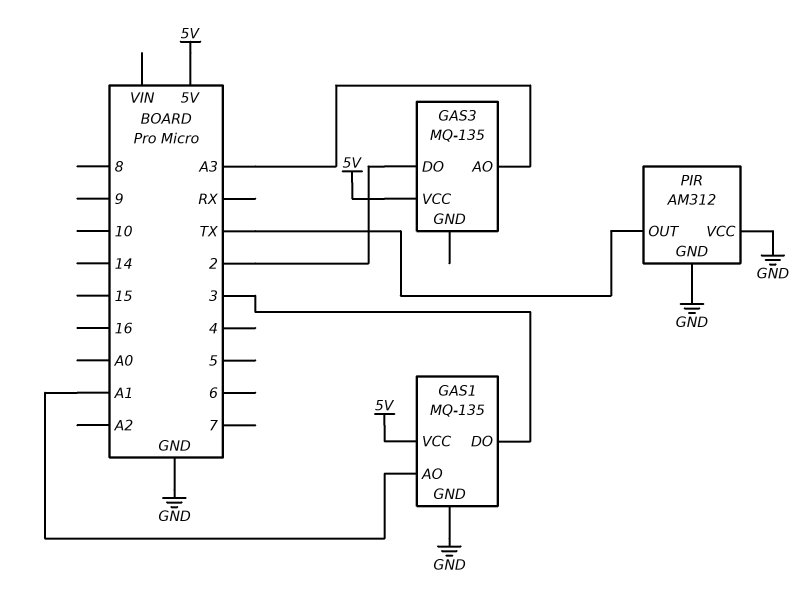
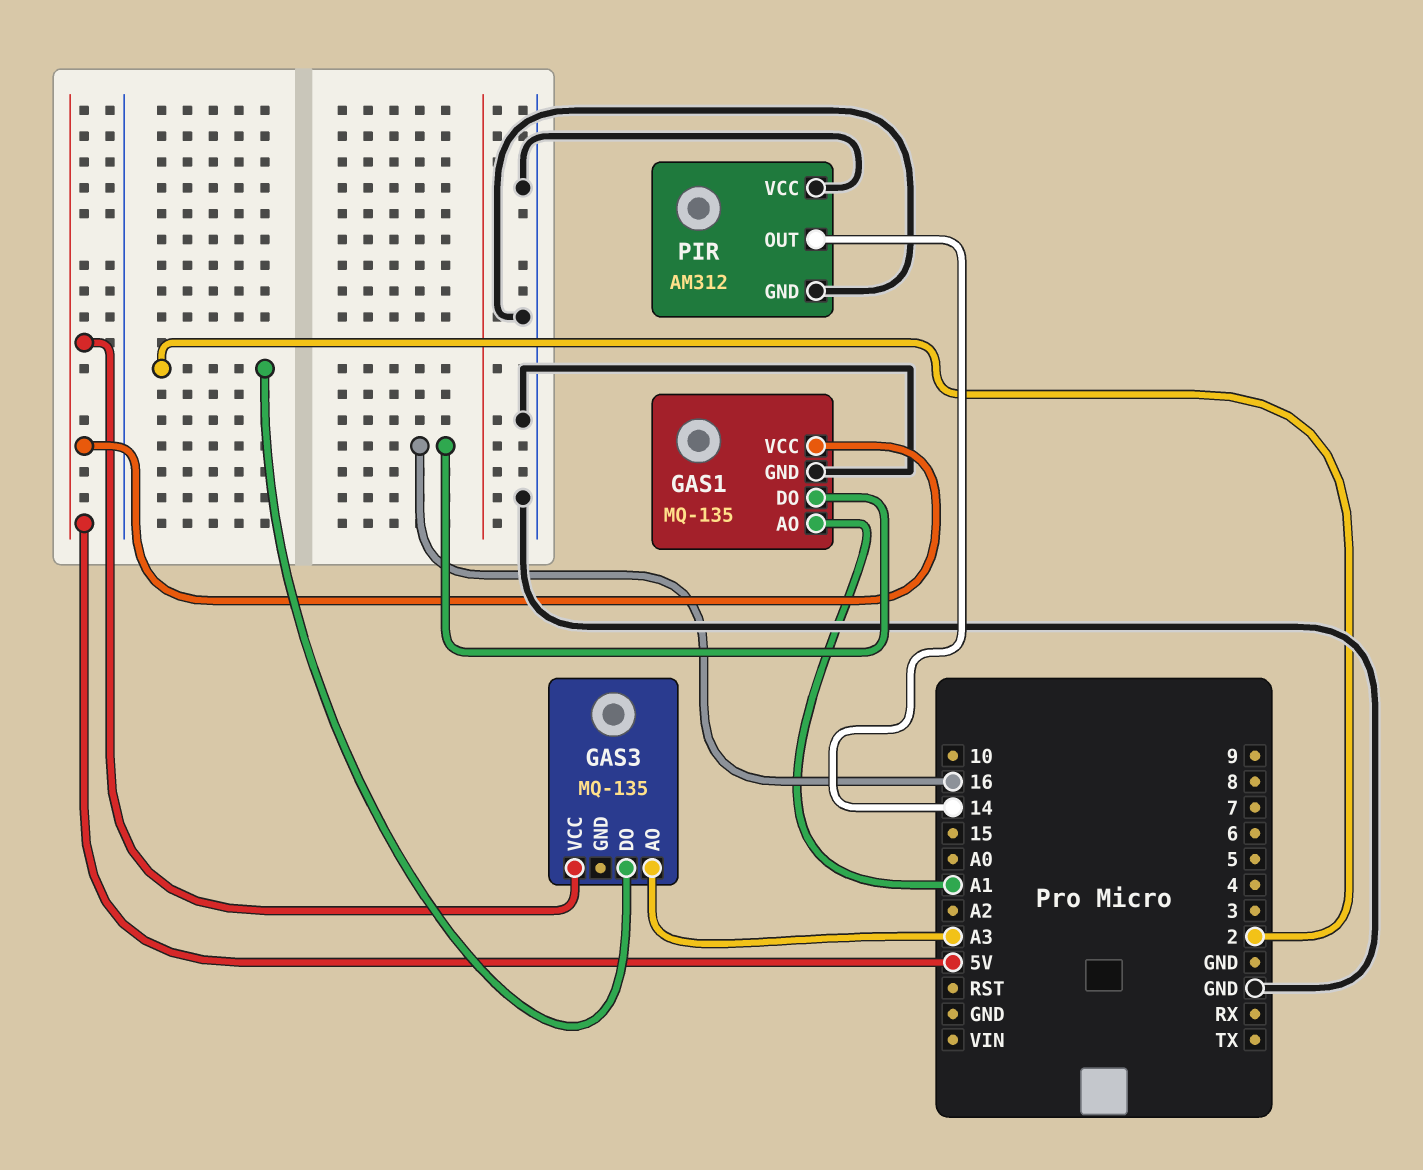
GAS1 pin DO: 3 -> 16
PIR pin OUT: TX -> 14

